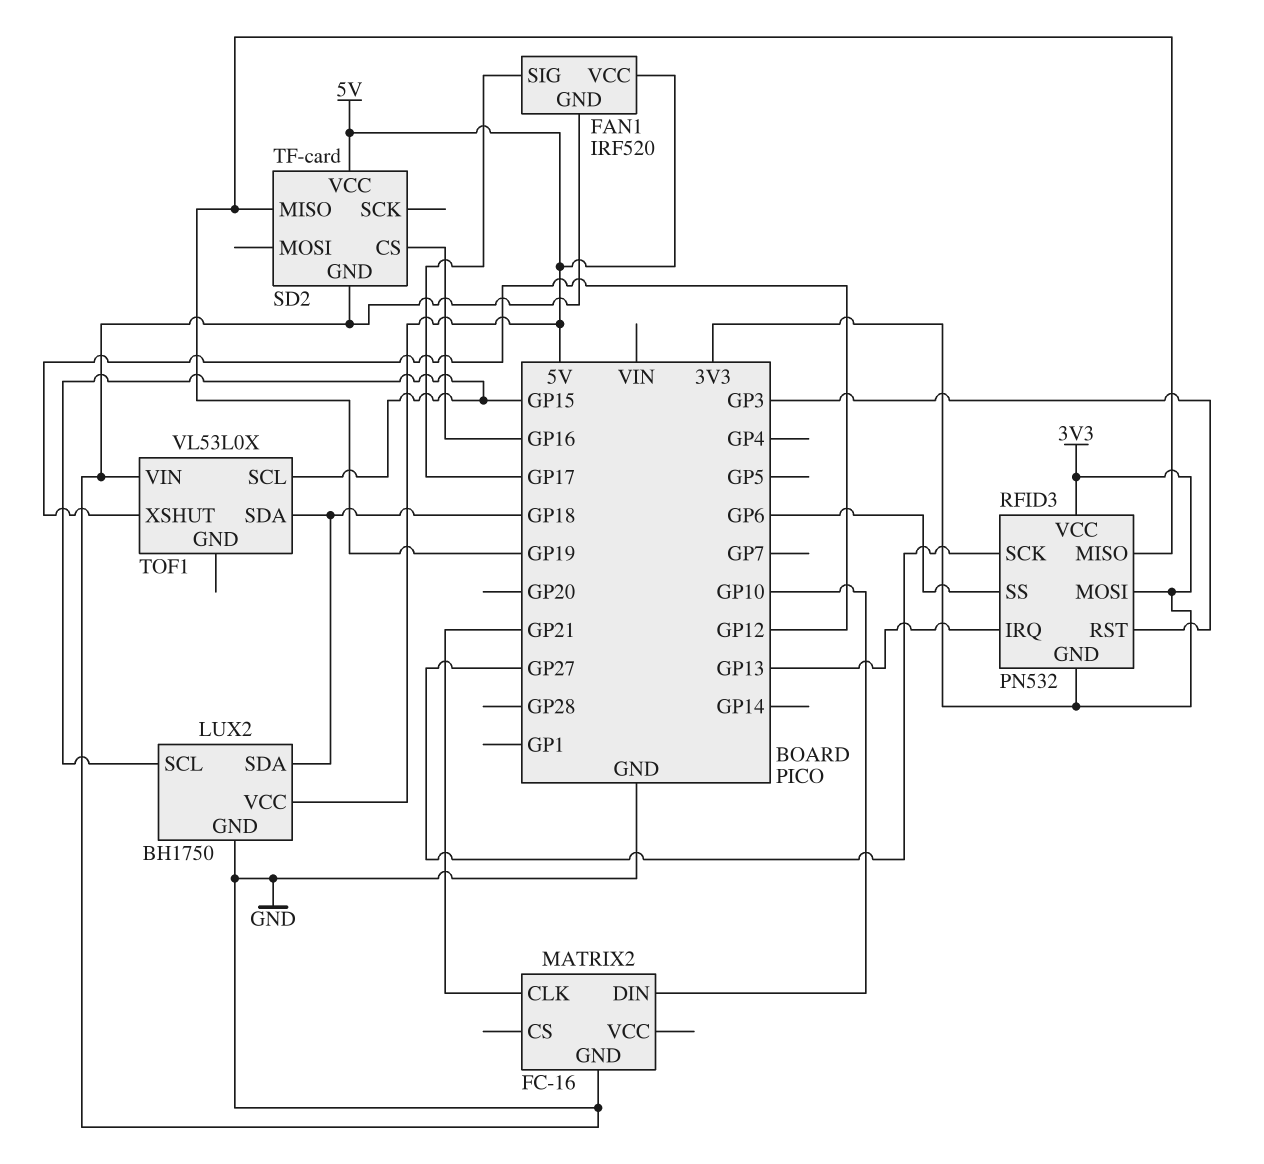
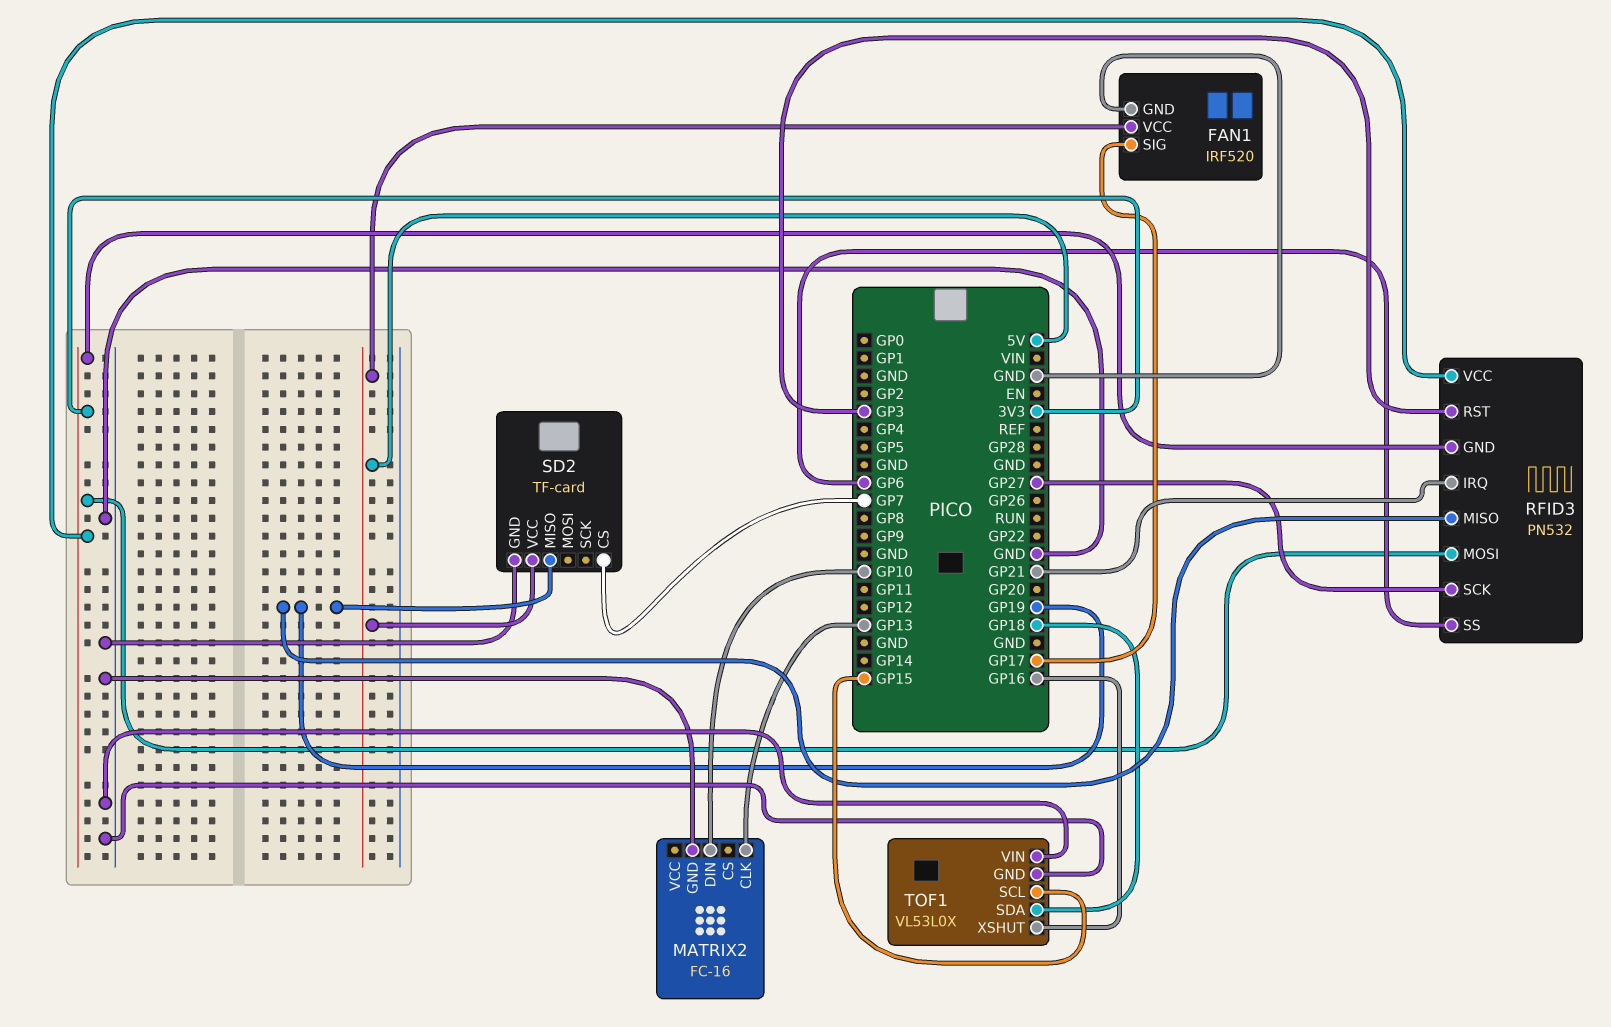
LUX2: BH1750 -> none
LUX2 pin GND: GND -> none
LUX2 pin SCL: GP15 -> none
LUX2 pin SDA: GP18 -> none
LUX2 pin VCC: 5V -> none
MATRIX2 pin CLK: GP21 -> GP13
RFID3 pin IRQ: GP13 -> GP21
SD2 pin CS: GP16 -> GP7
TOF1 pin GND: none -> GND
TOF1 pin XSHUT: GP12 -> GP16

